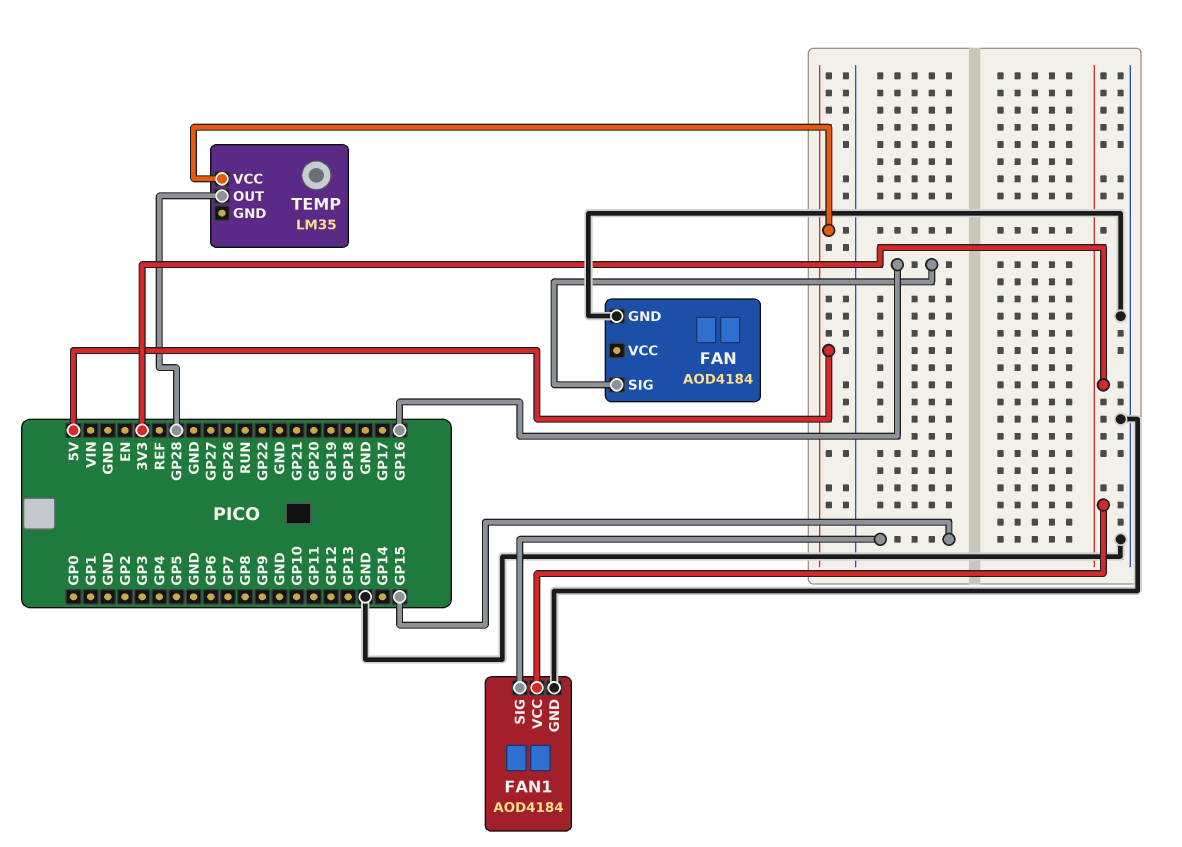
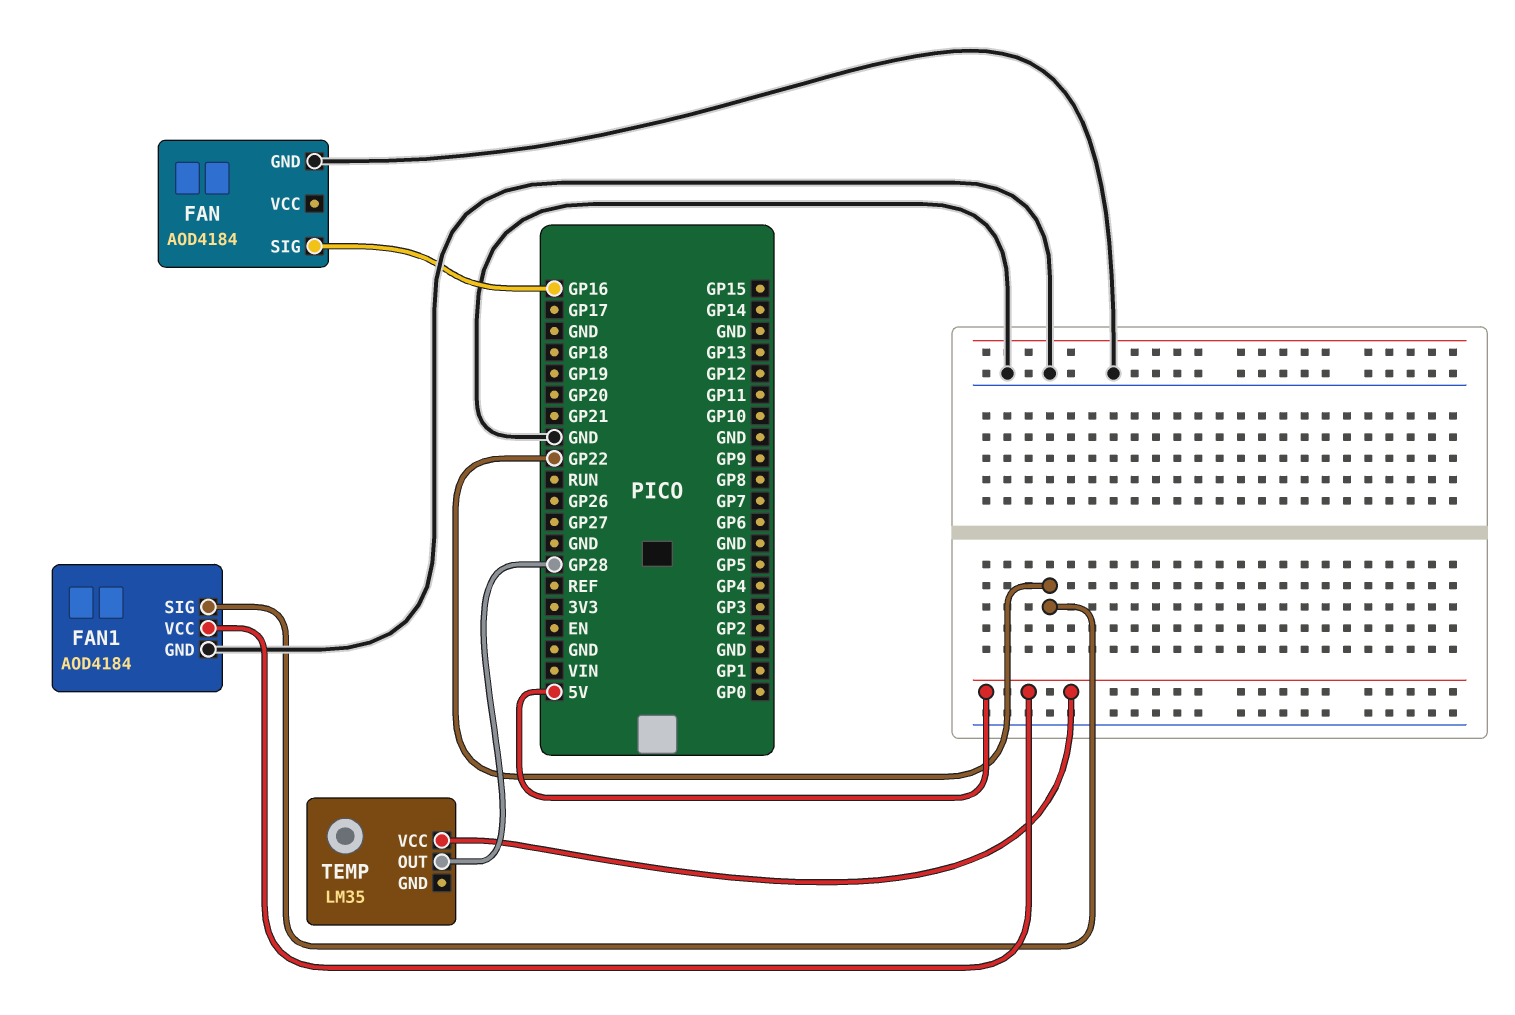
FAN1 pin SIG: GP15 -> GP22
FAN1 pin VCC: 3V3 -> 5V

